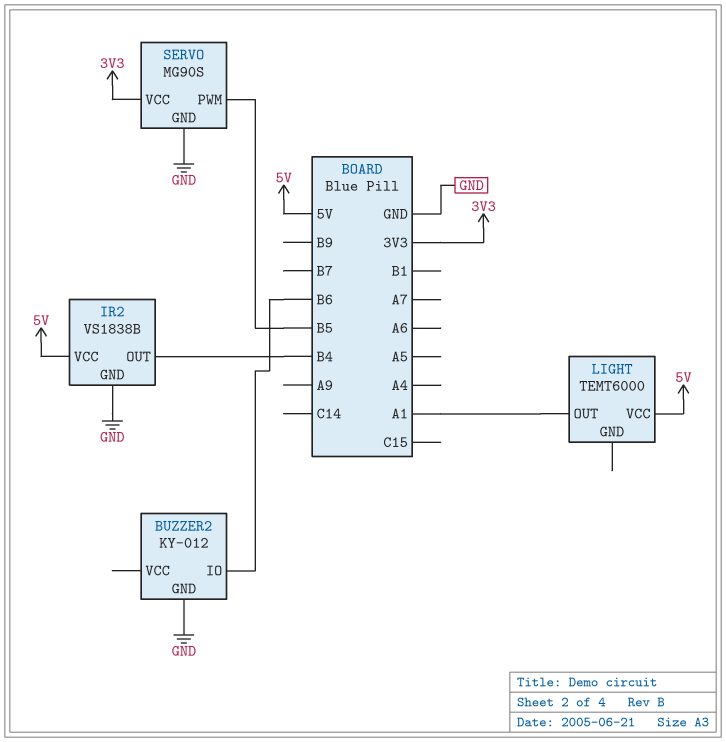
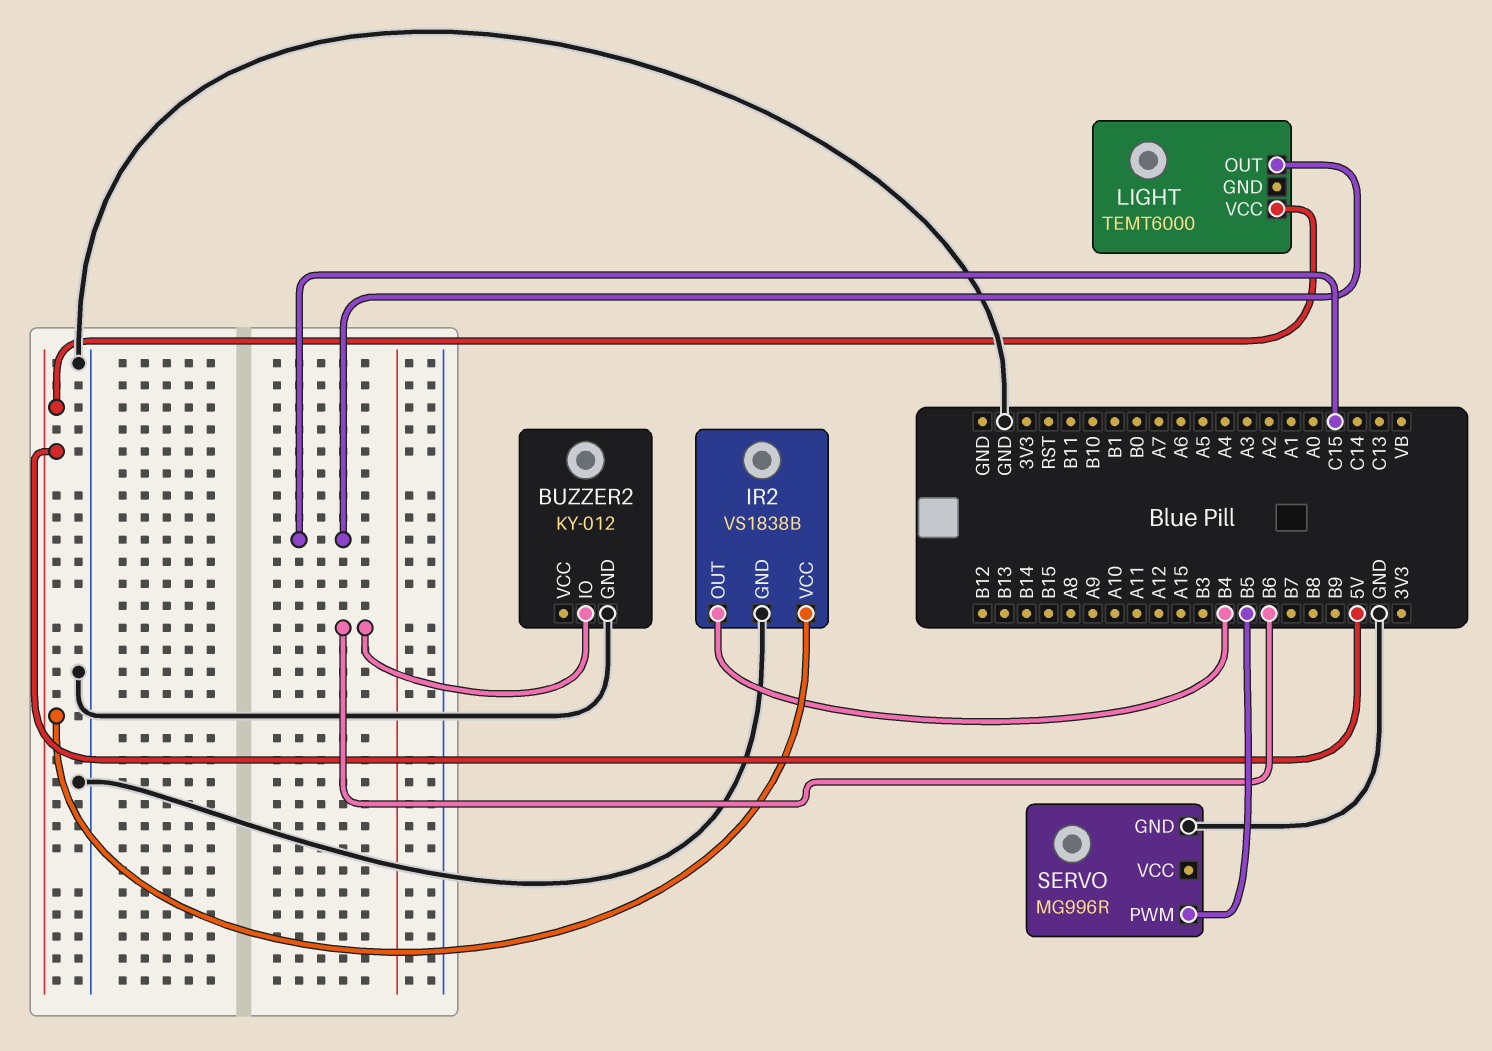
LIGHT pin OUT: A1 -> C15
SERVO: MG90S -> MG996R
SERVO pin VCC: 3V3 -> none

